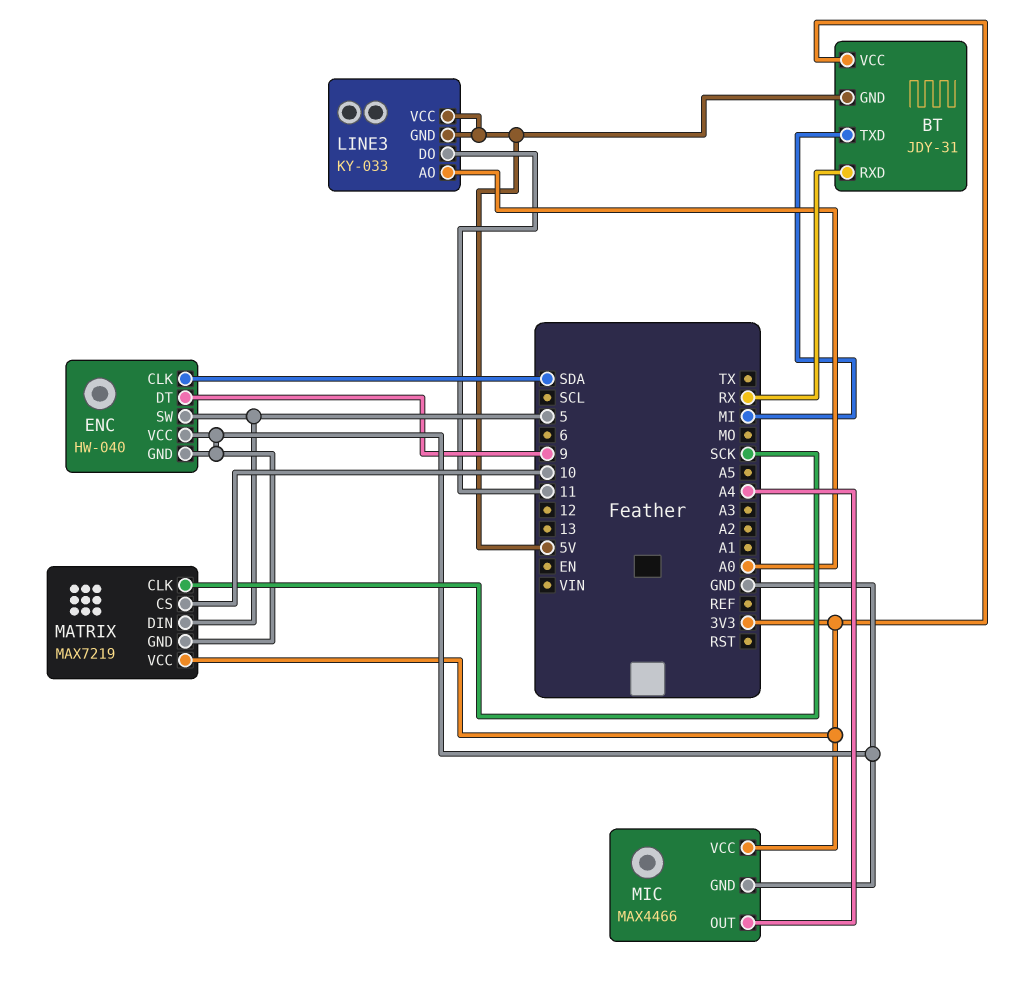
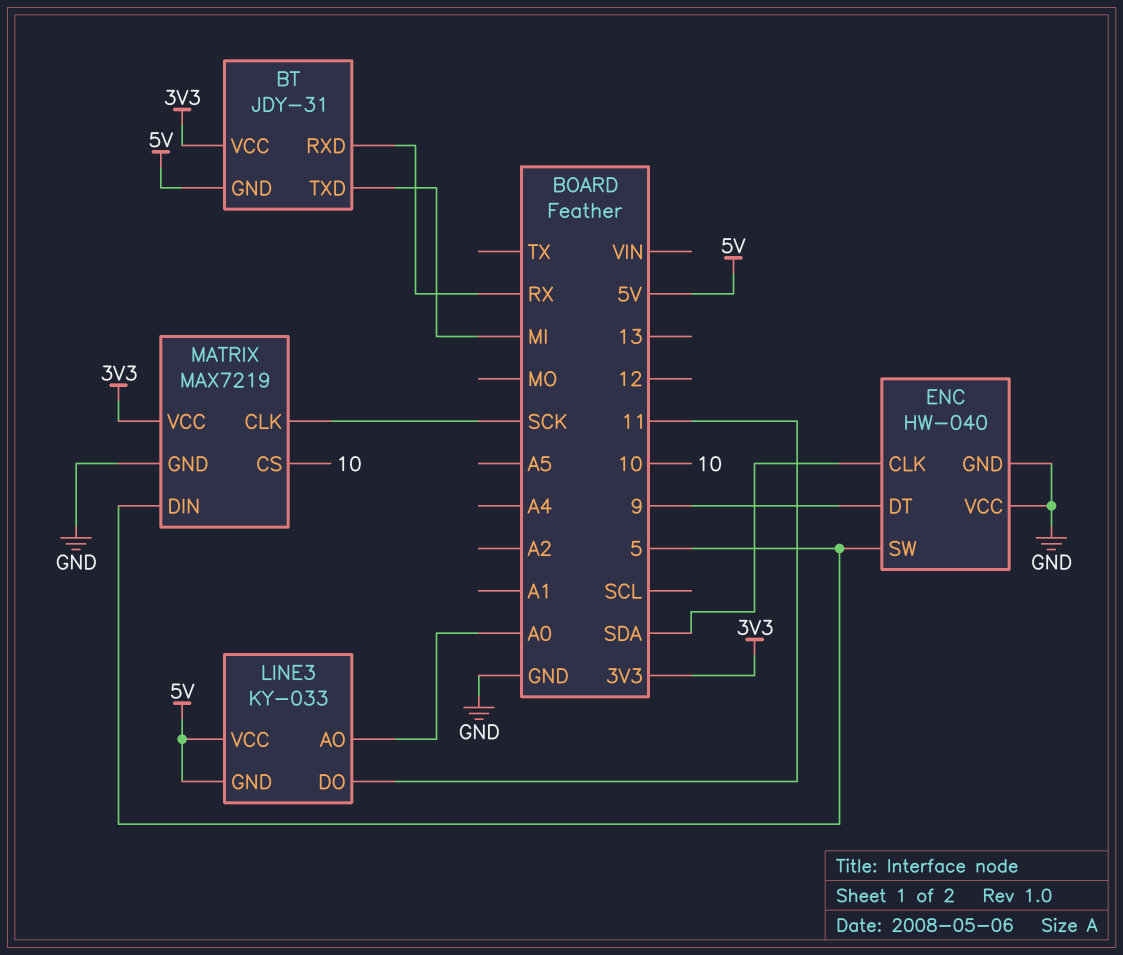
MIC: MAX4466 -> none
MIC pin GND: GND -> none
MIC pin OUT: A4 -> none
MIC pin VCC: 3V3 -> none

